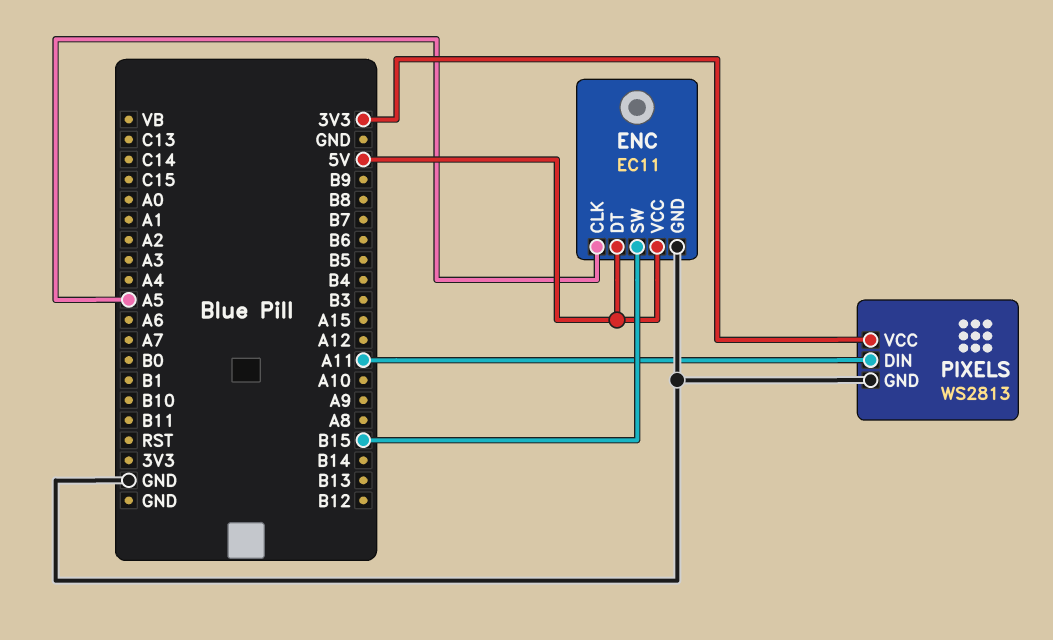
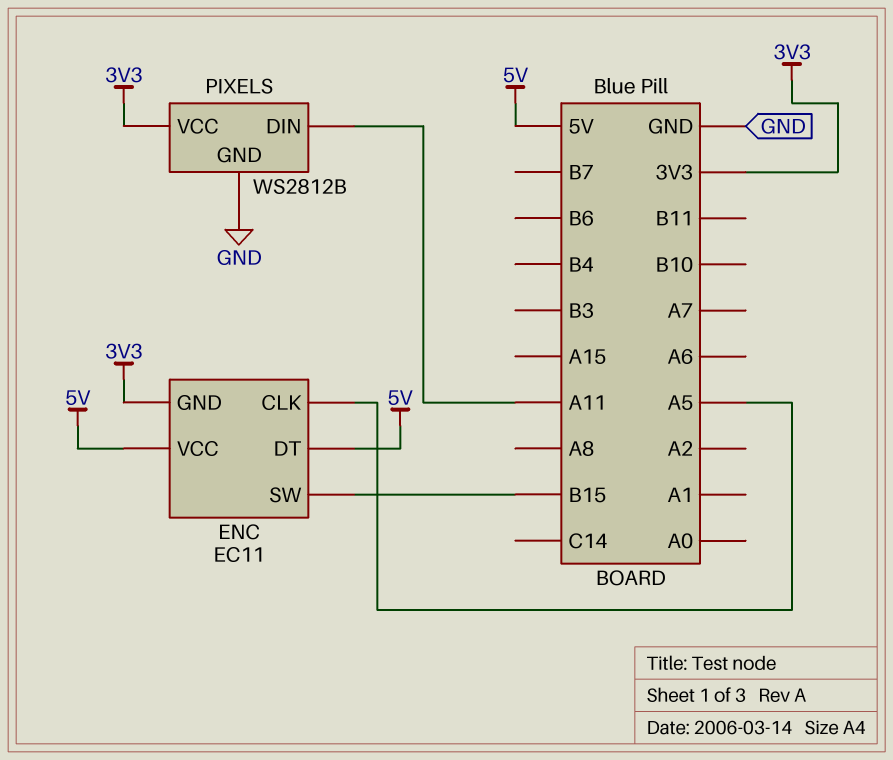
ENC pin GND: GND -> 3V3
PIXELS: WS2813 -> WS2812B

